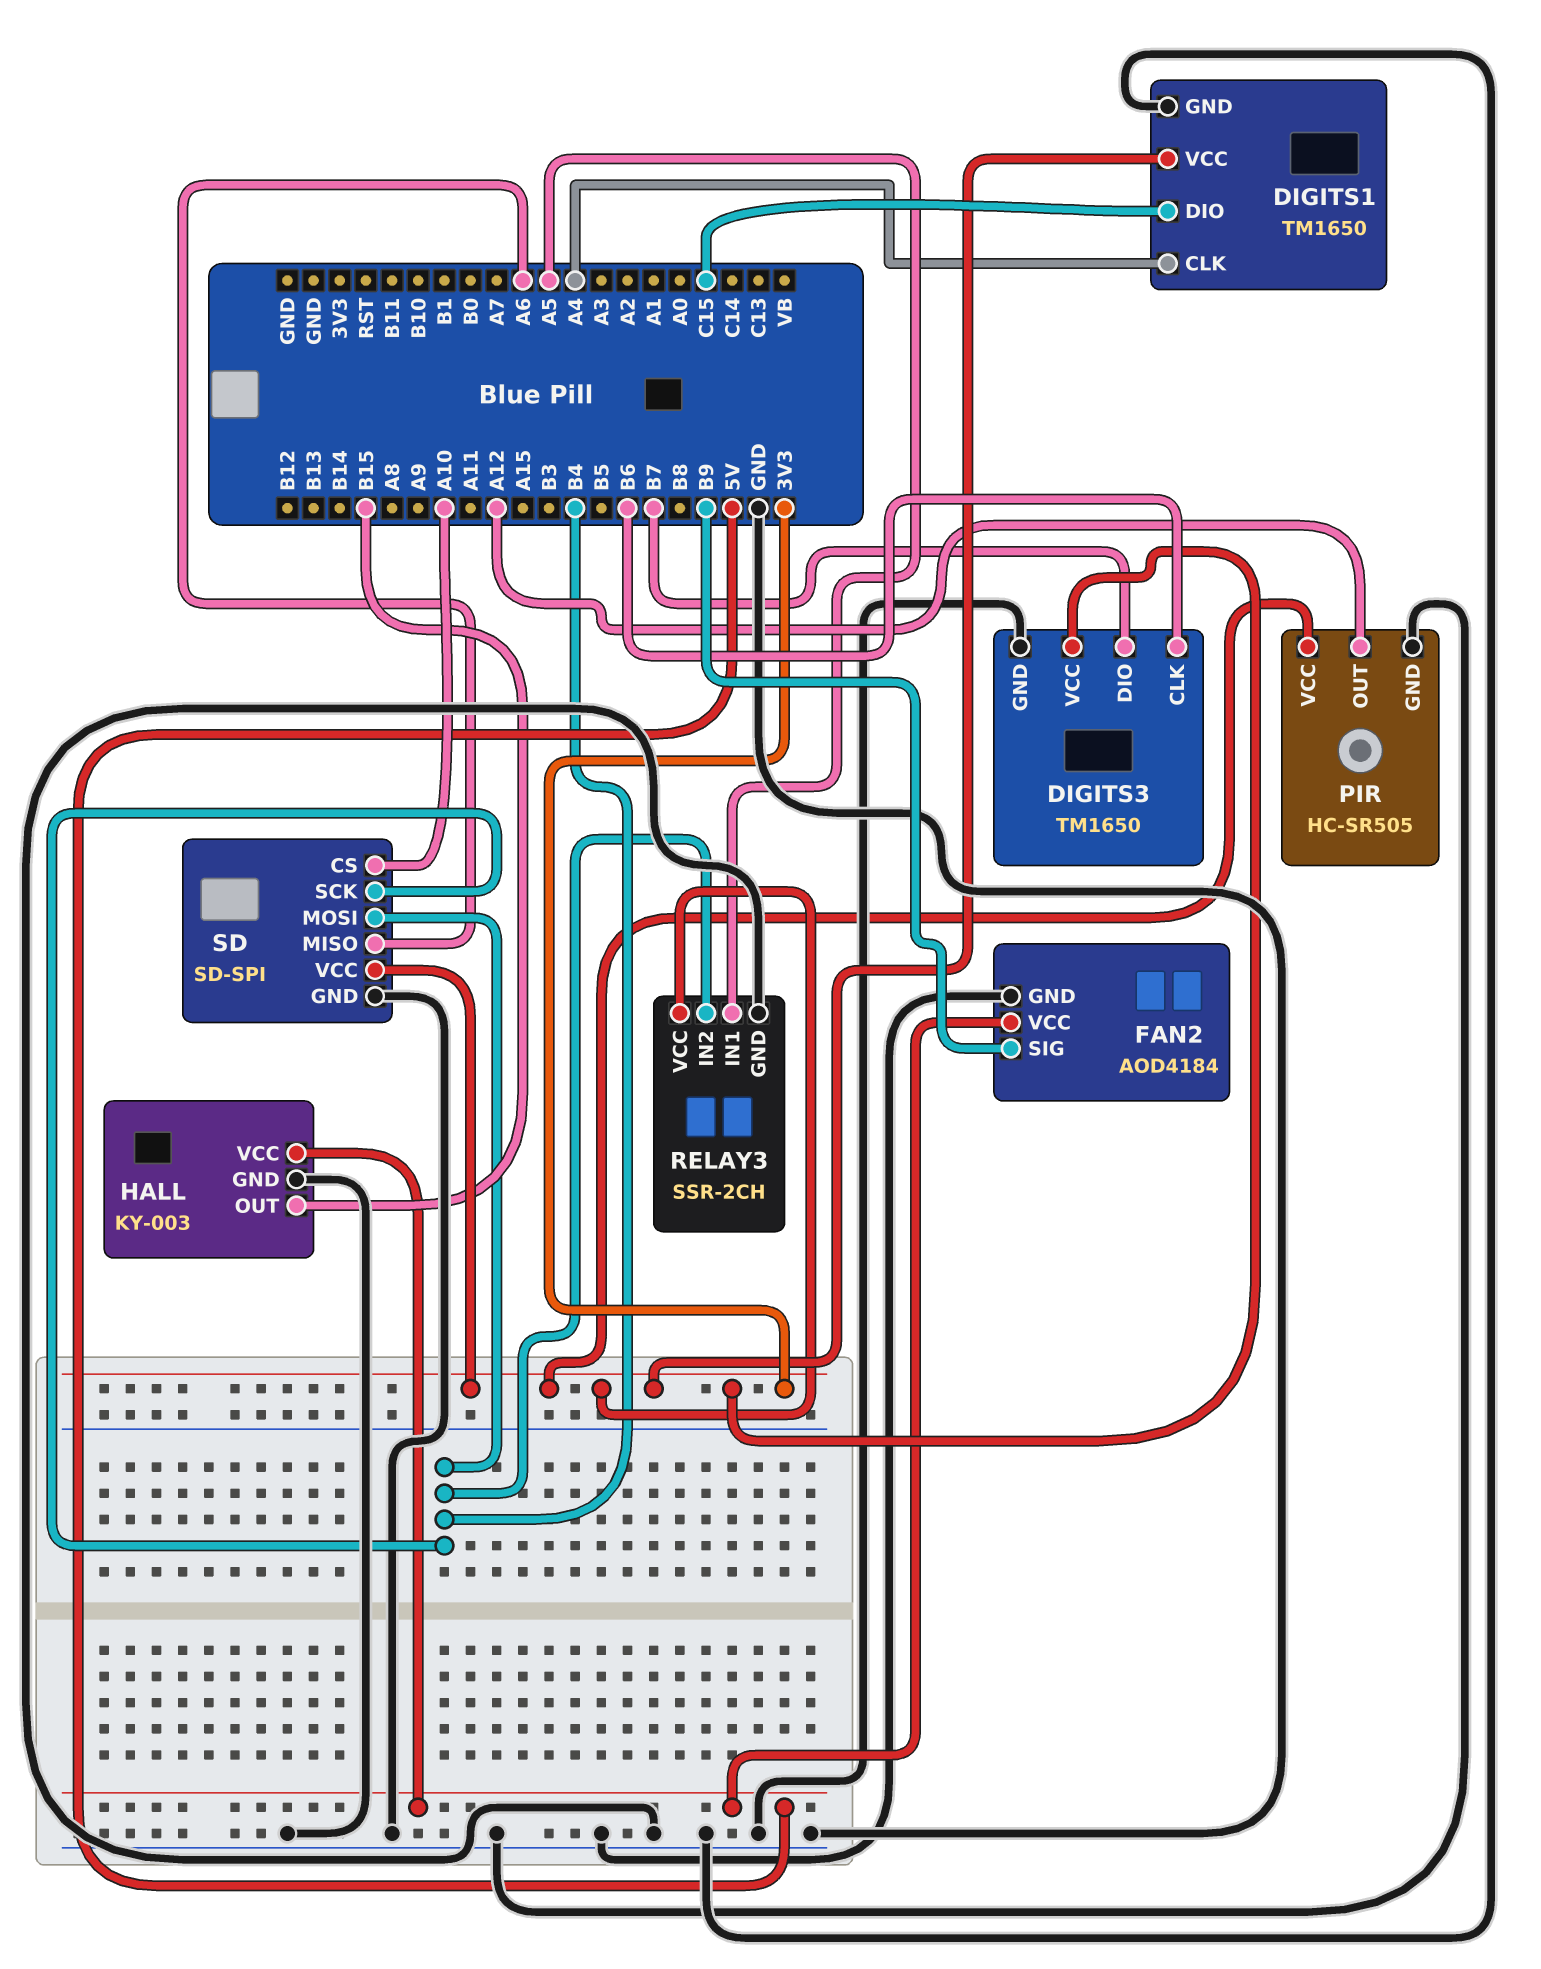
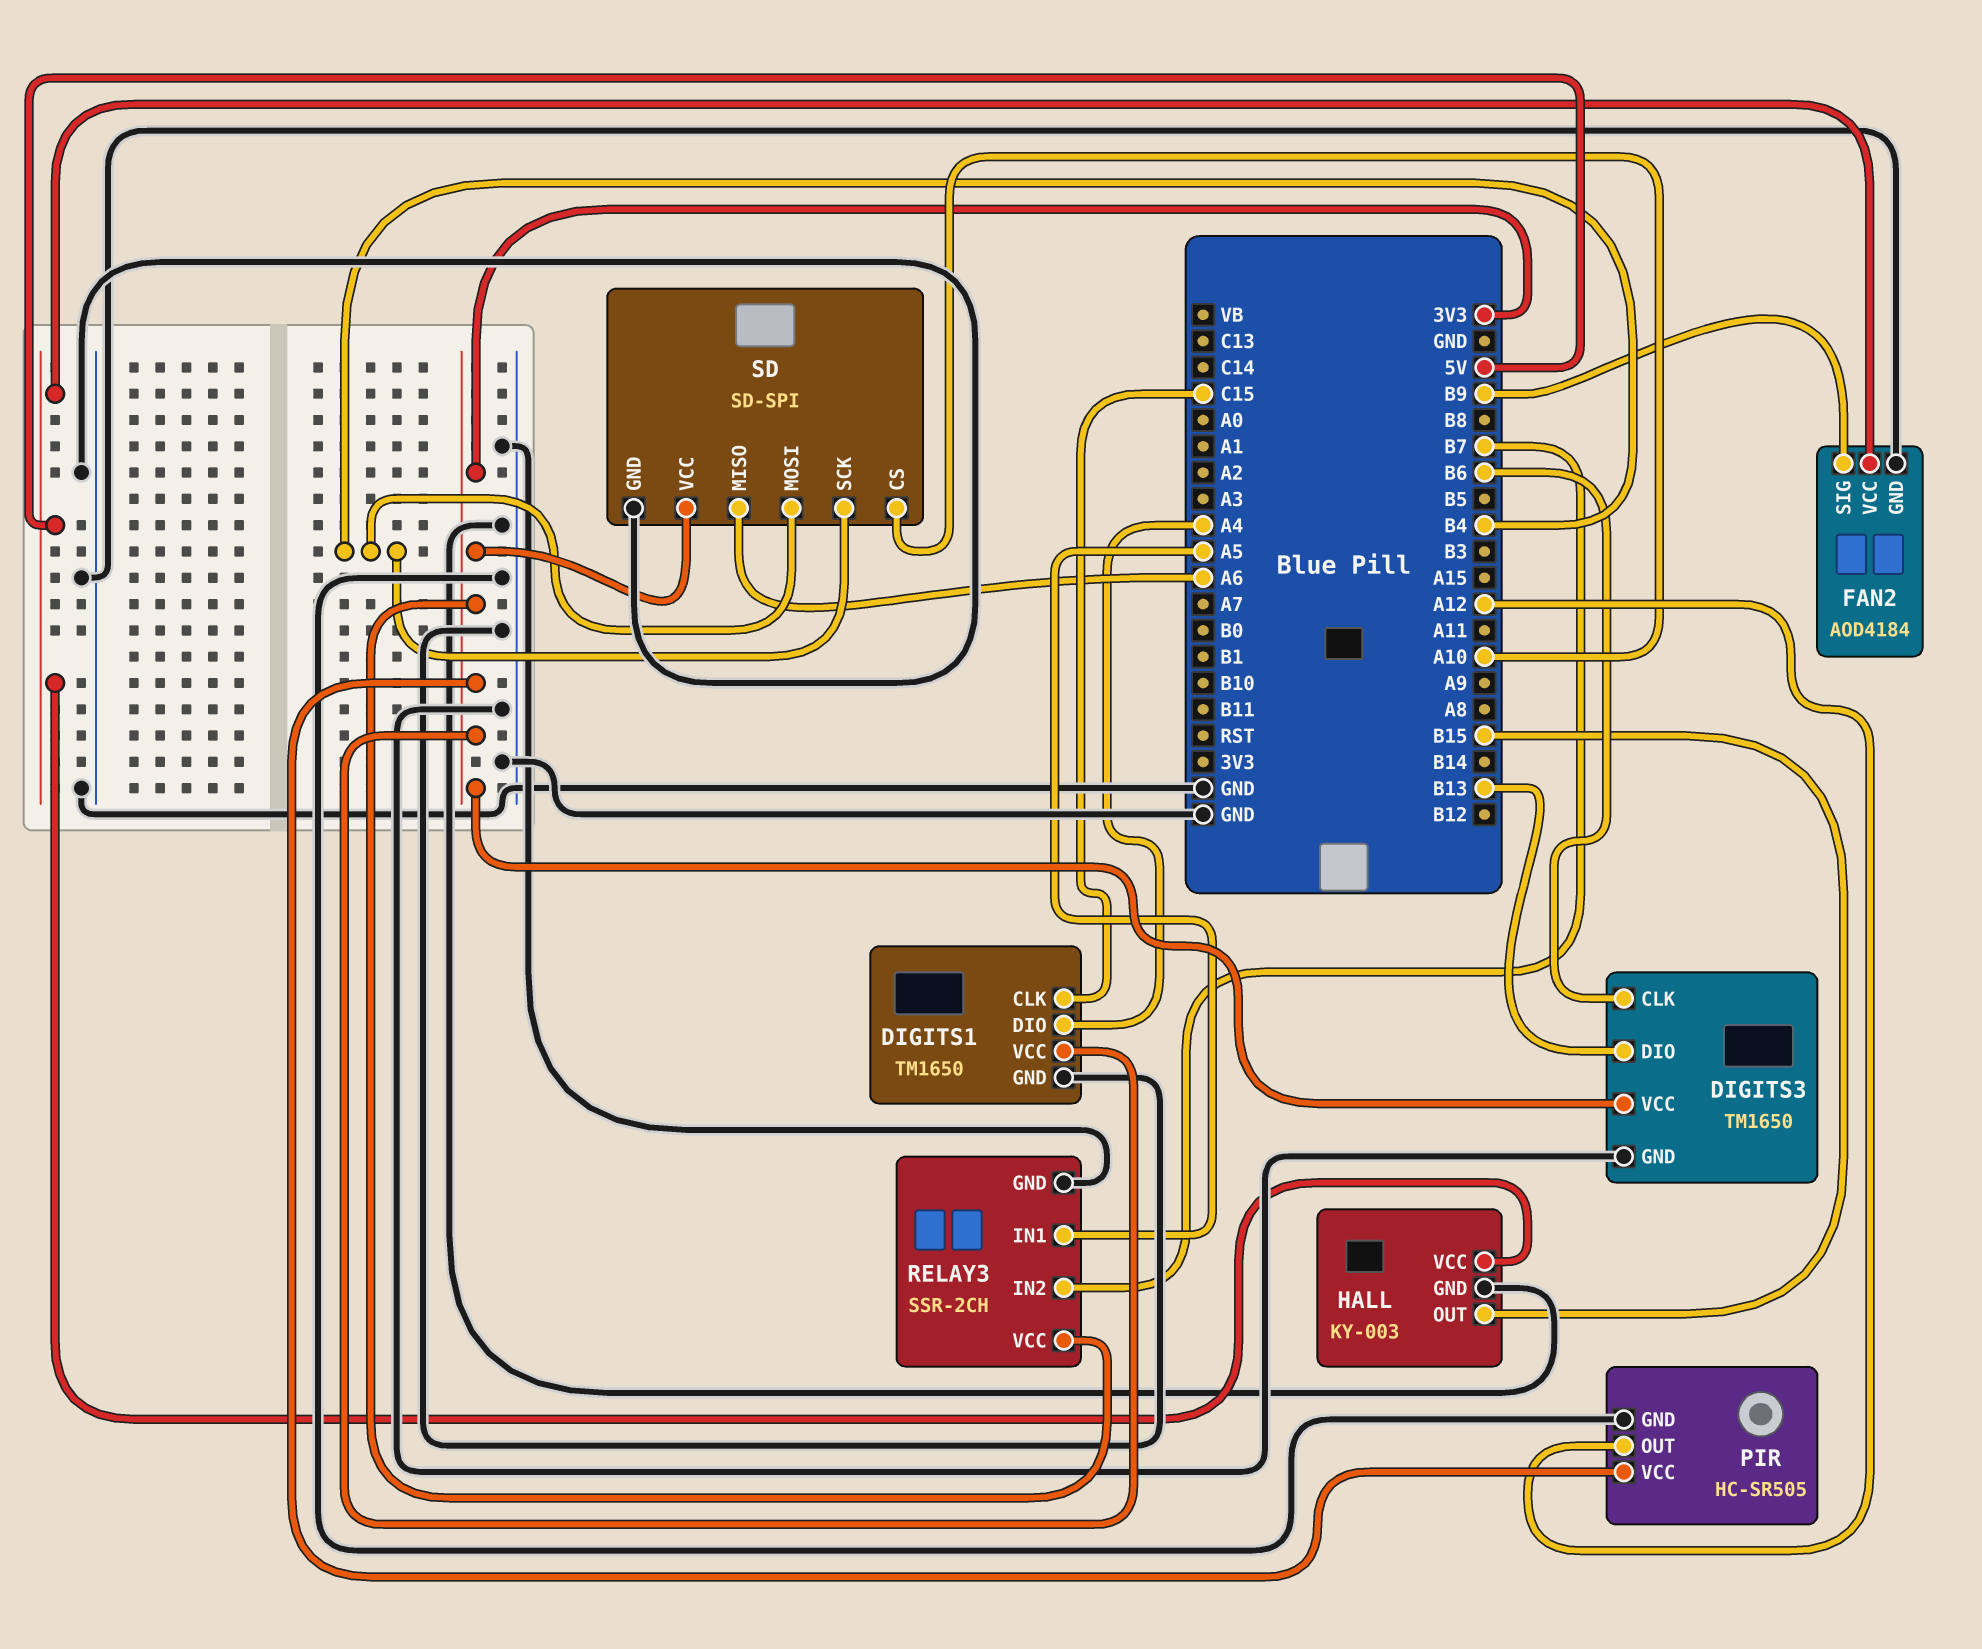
DIGITS1 pin CLK: A4 -> C15
DIGITS1 pin DIO: C15 -> A4
DIGITS3 pin DIO: B7 -> B13
RELAY3 pin IN2: B4 -> B7

